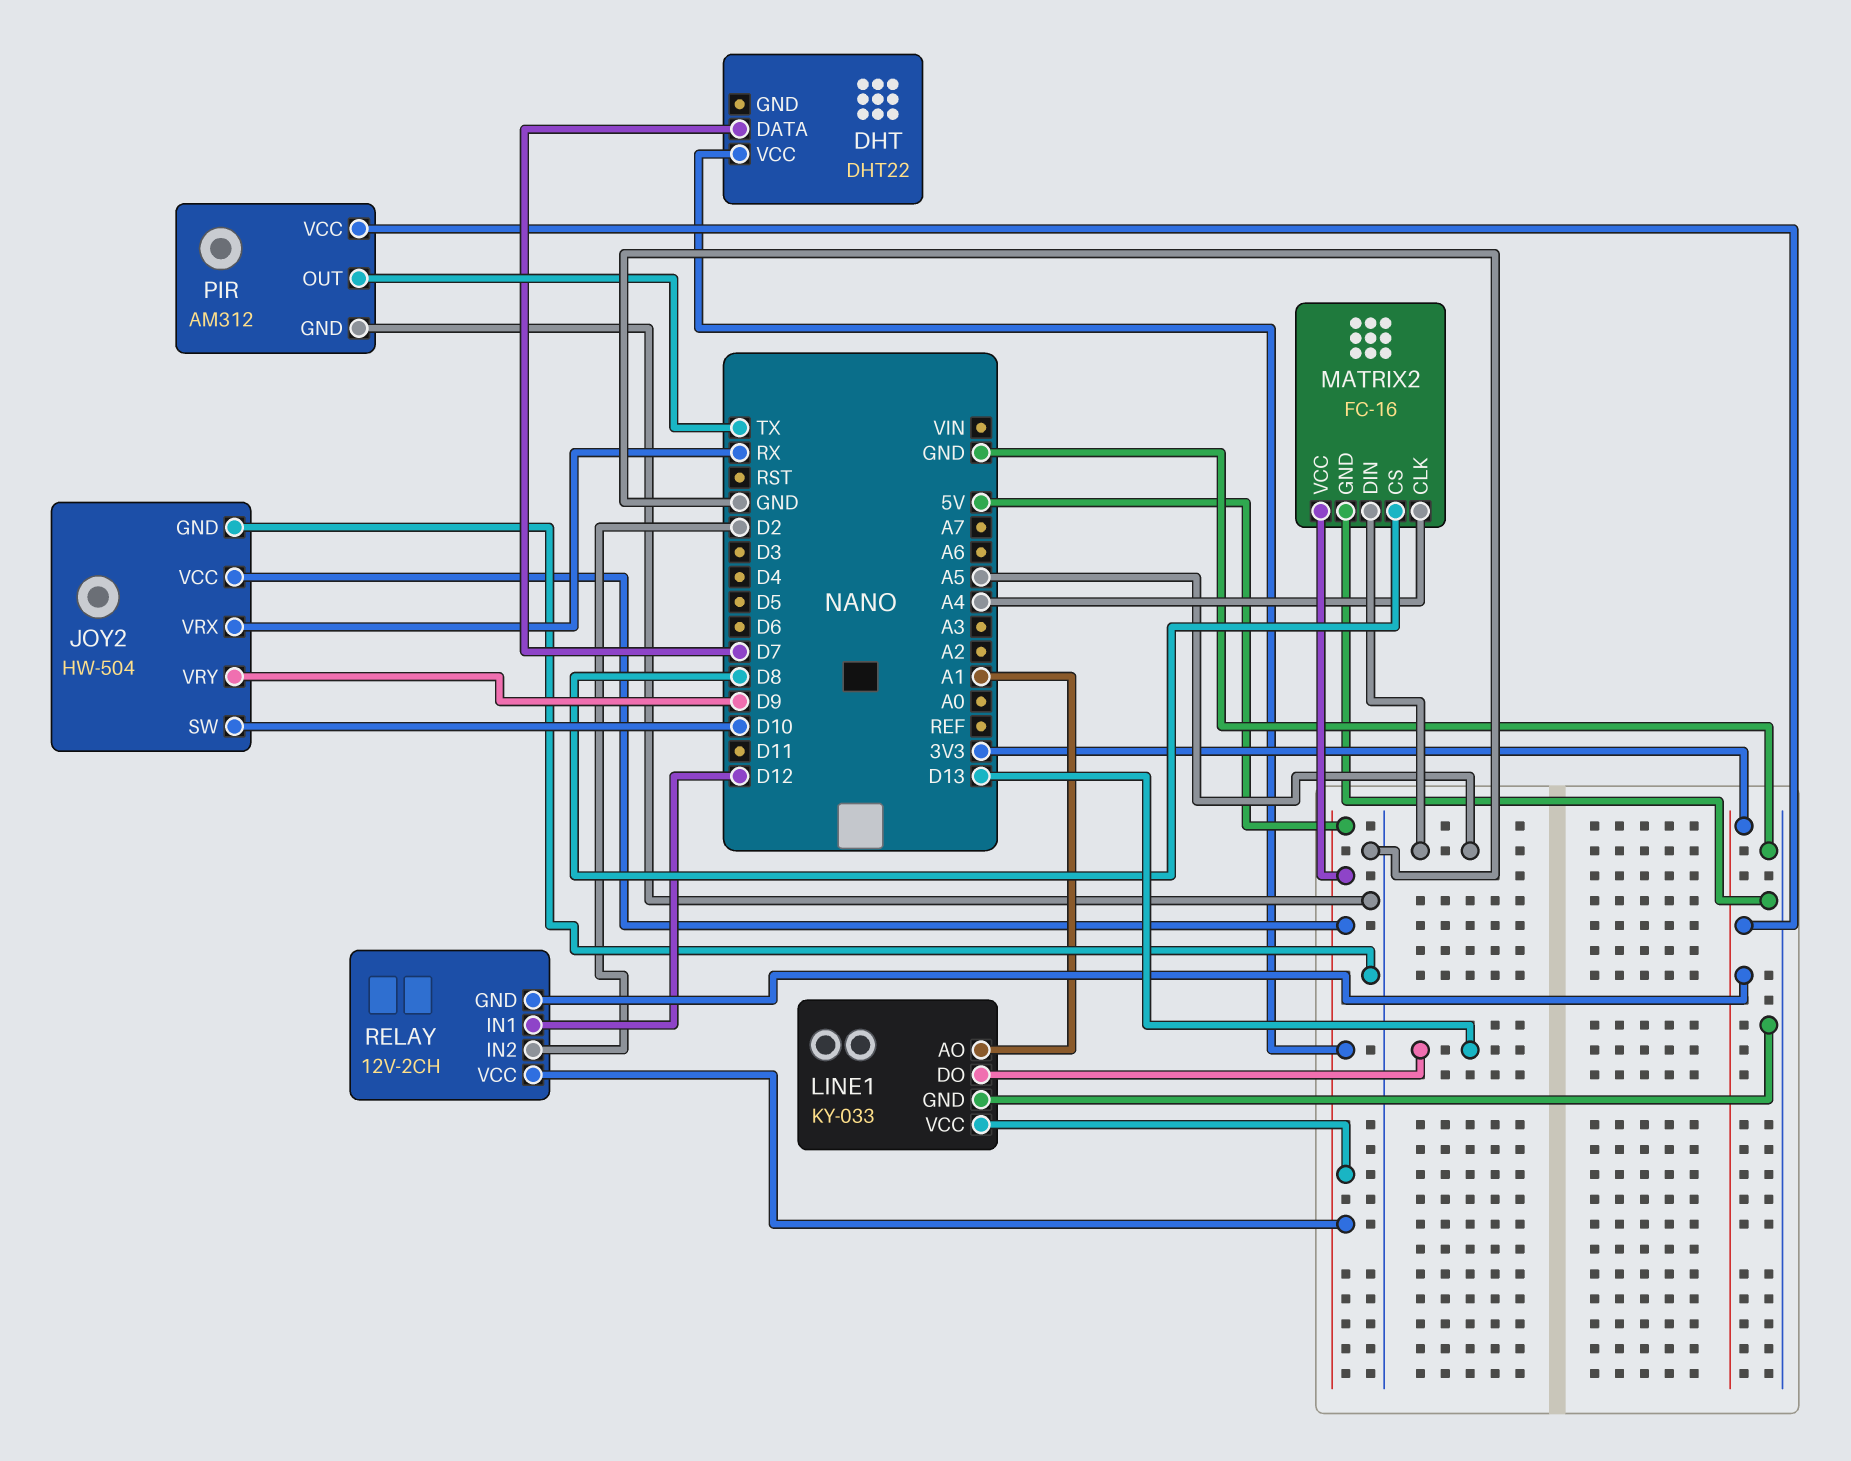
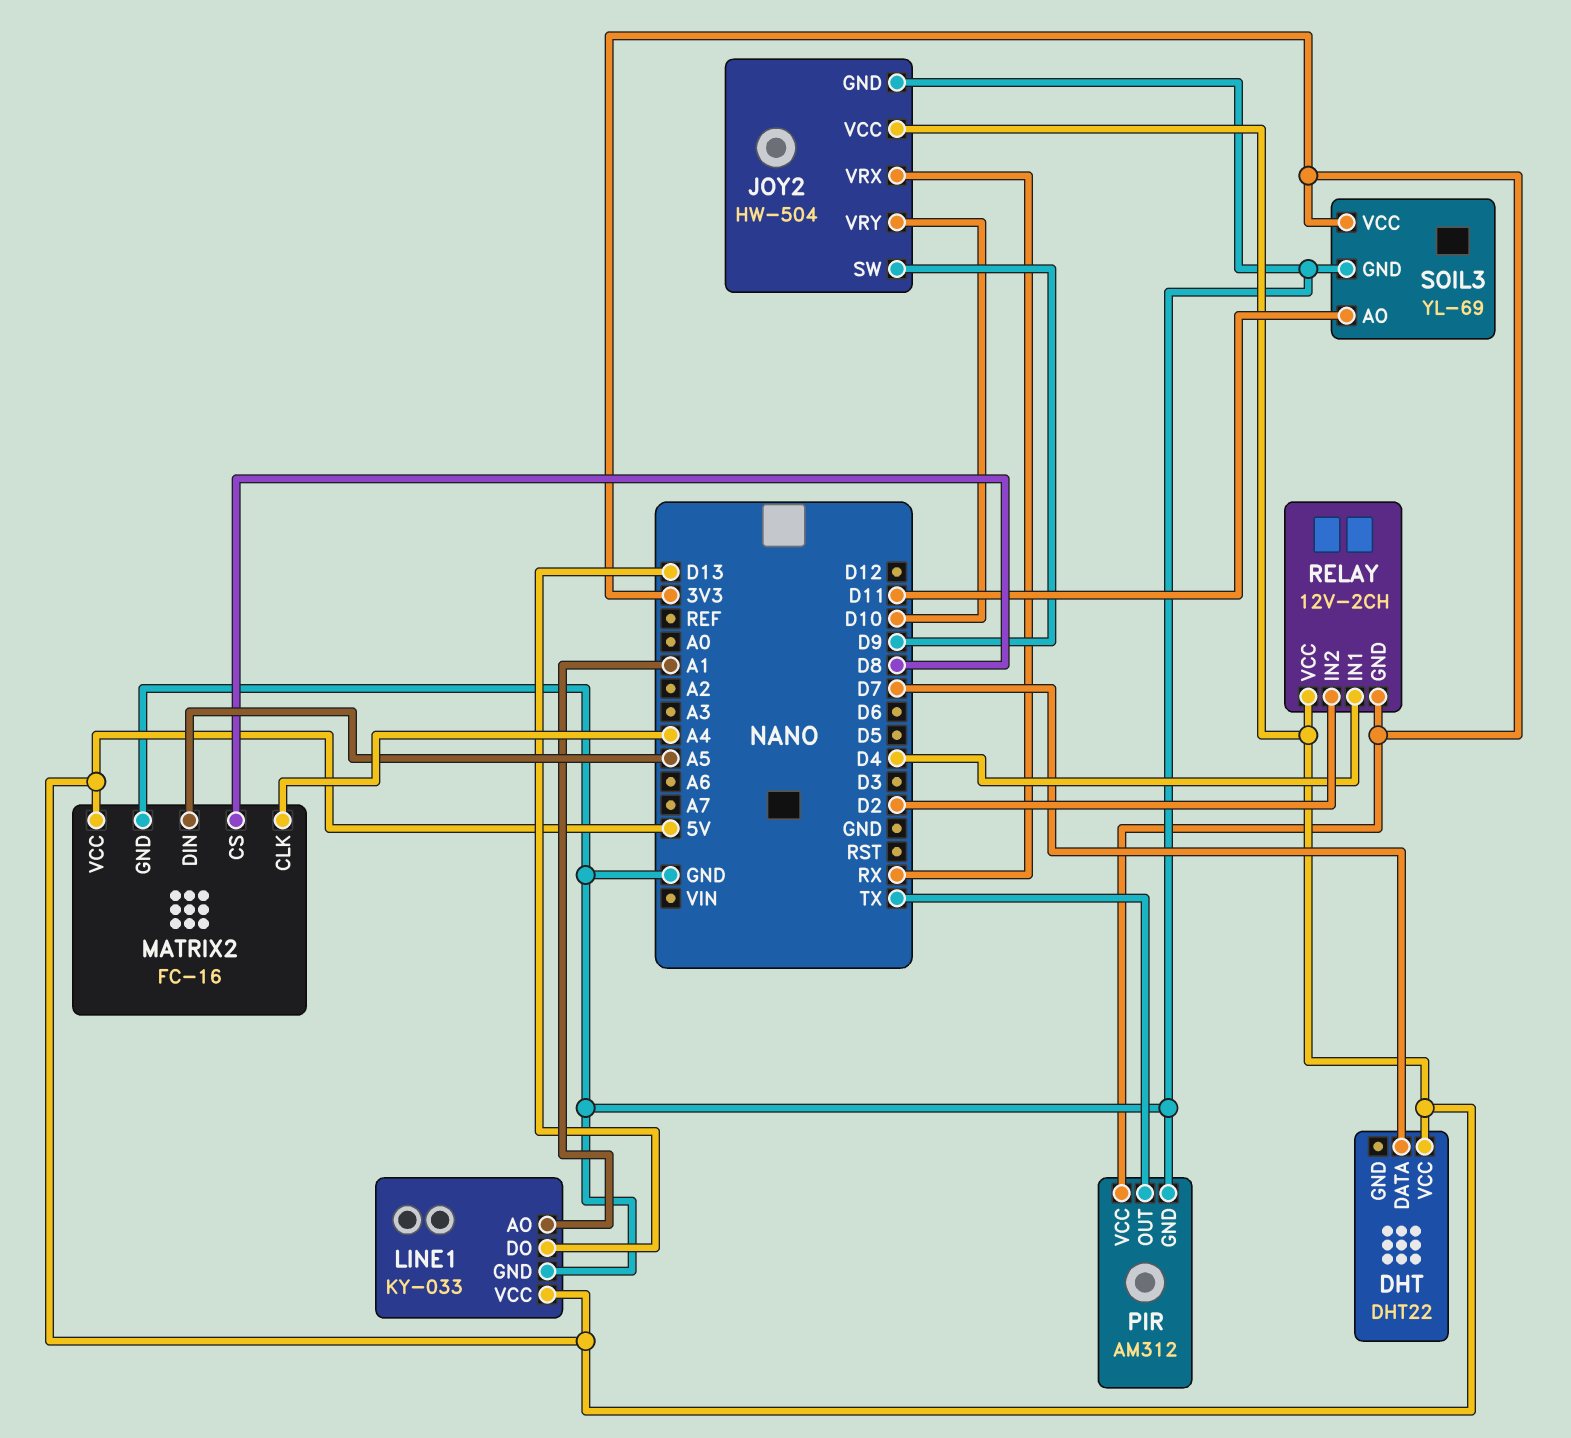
JOY2 pin SW: D10 -> D9
JOY2 pin VRY: D9 -> D10
RELAY pin IN1: D12 -> D4
SOIL3: none -> YL-69
SOIL3 pin AO: none -> D11
SOIL3 pin GND: none -> GND
SOIL3 pin VCC: none -> 3V3

